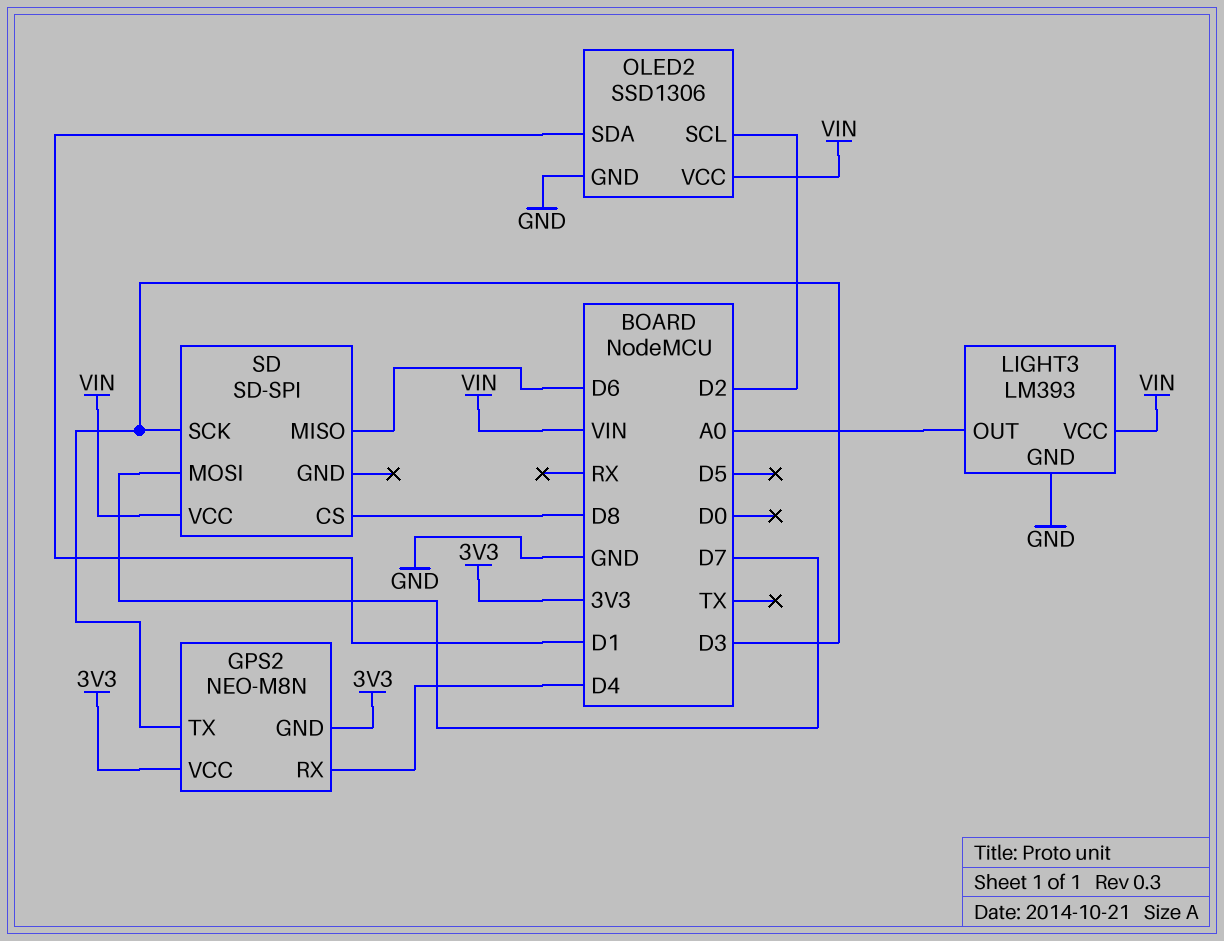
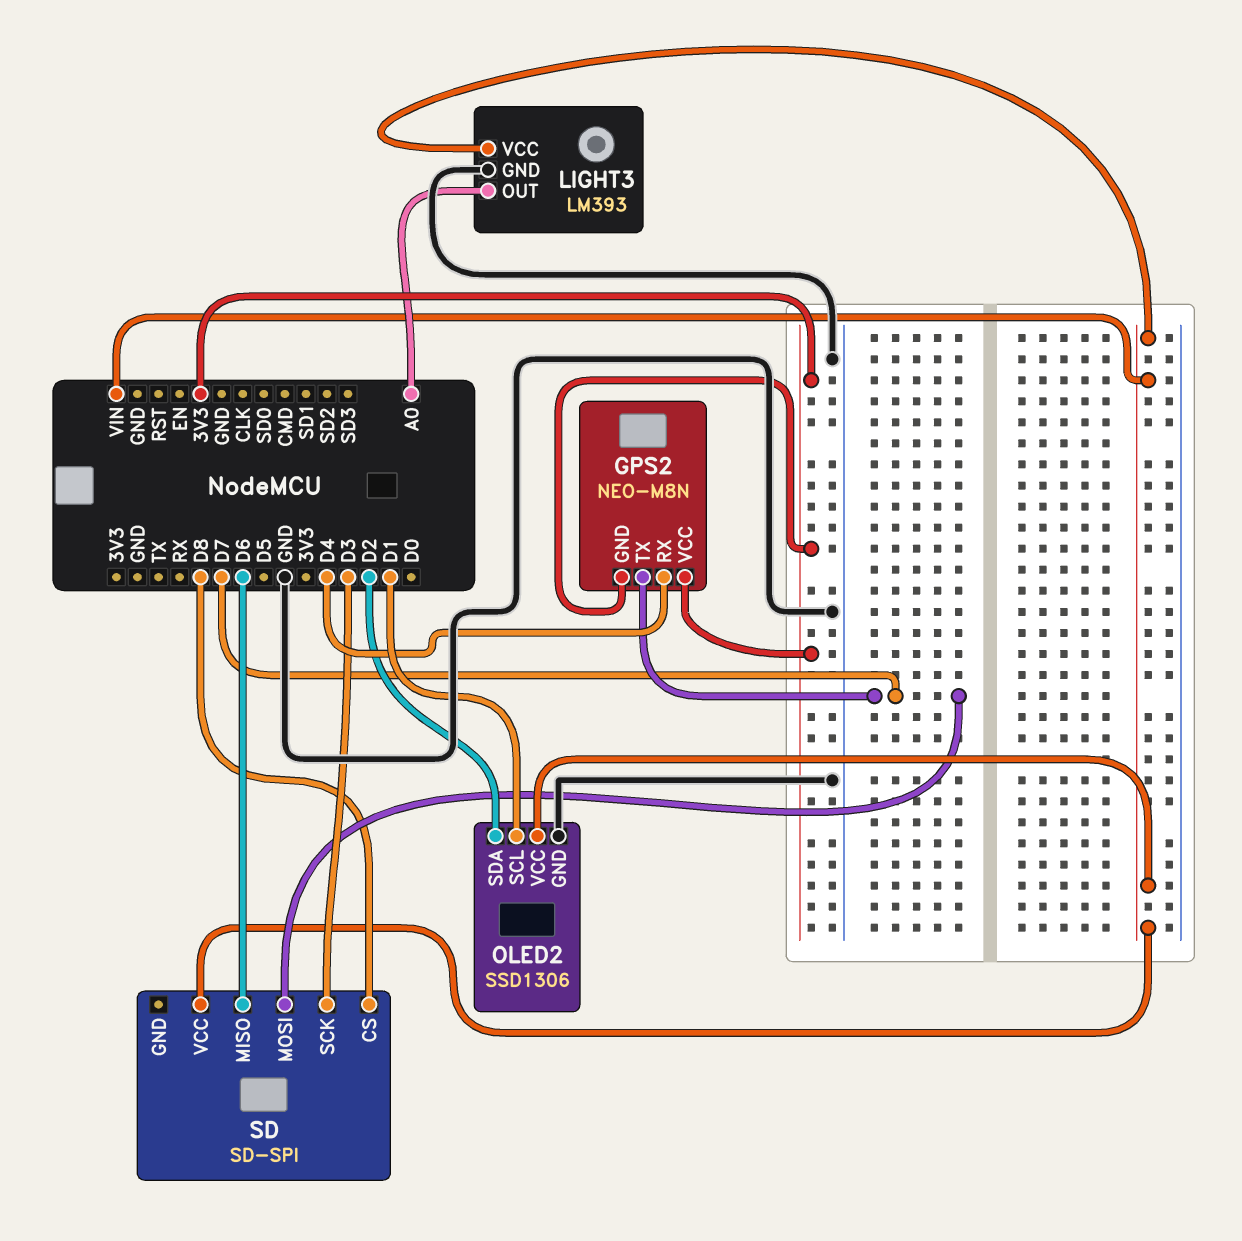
GPS2 pin TX: D3 -> D7
OLED2 pin SCL: D2 -> D1
OLED2 pin SDA: D1 -> D2

